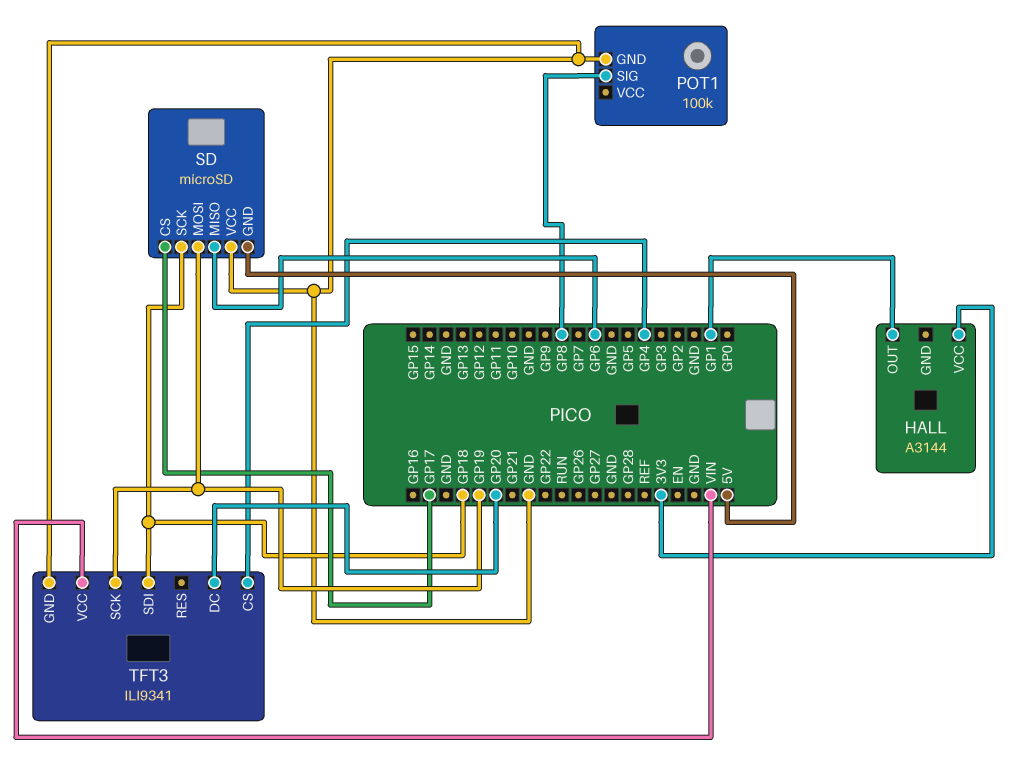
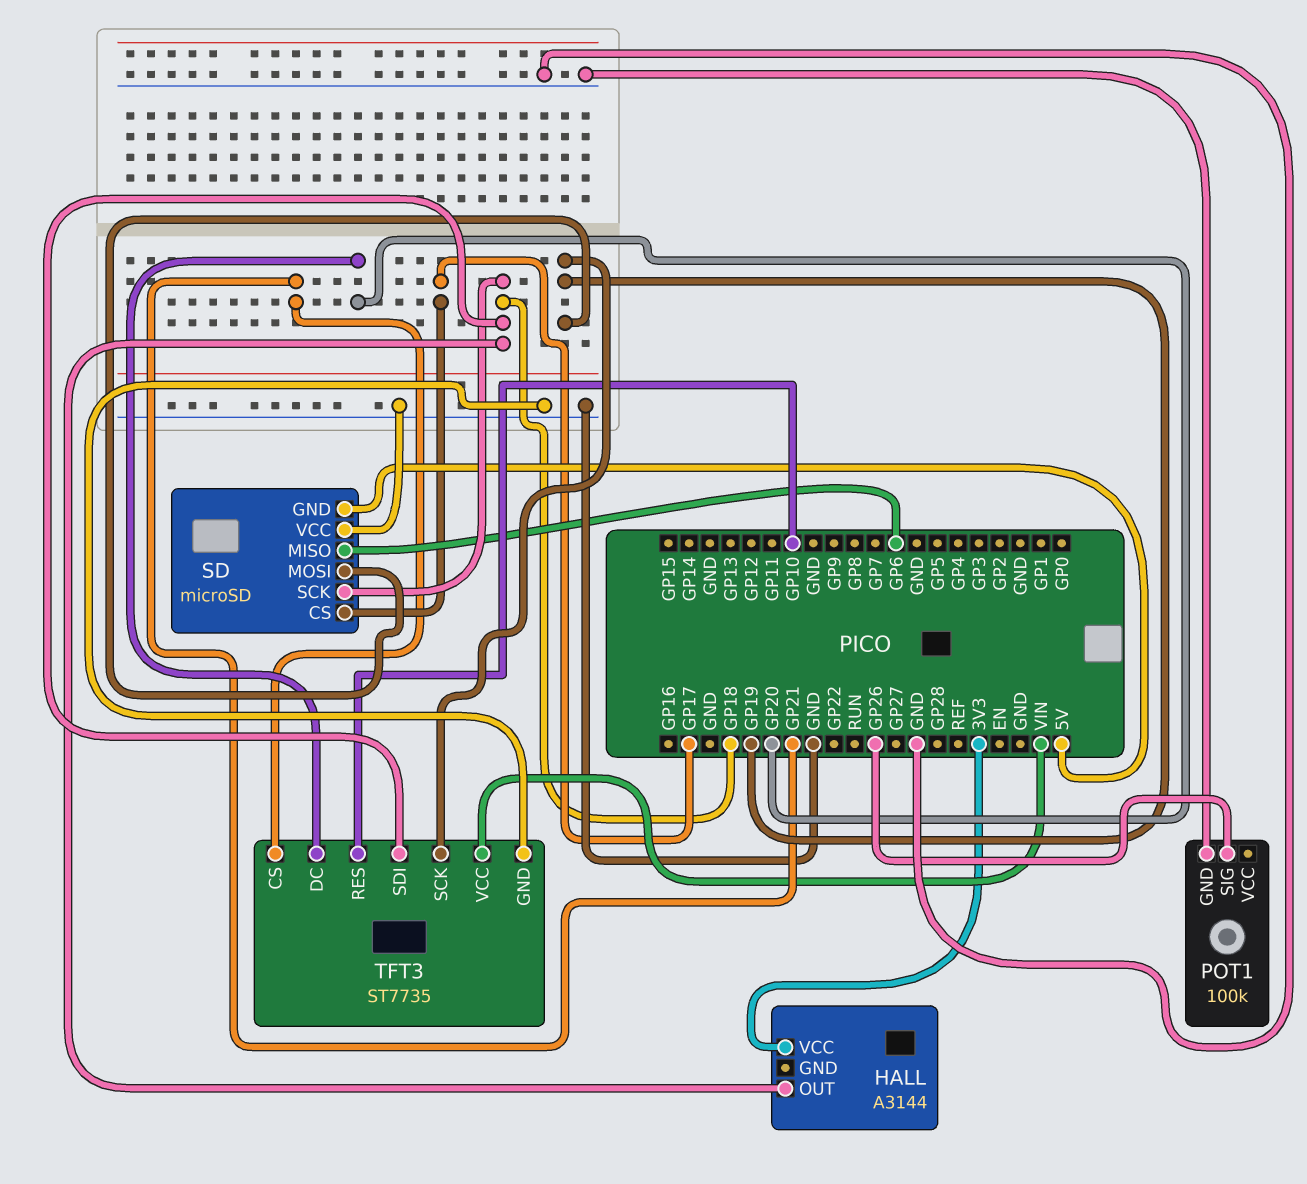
HALL pin OUT: GP1 -> GP18
POT1 pin SIG: GP8 -> GP26
TFT3: ILI9341 -> ST7735
TFT3 pin CS: GP4 -> GP21
TFT3 pin RES: none -> GP10

